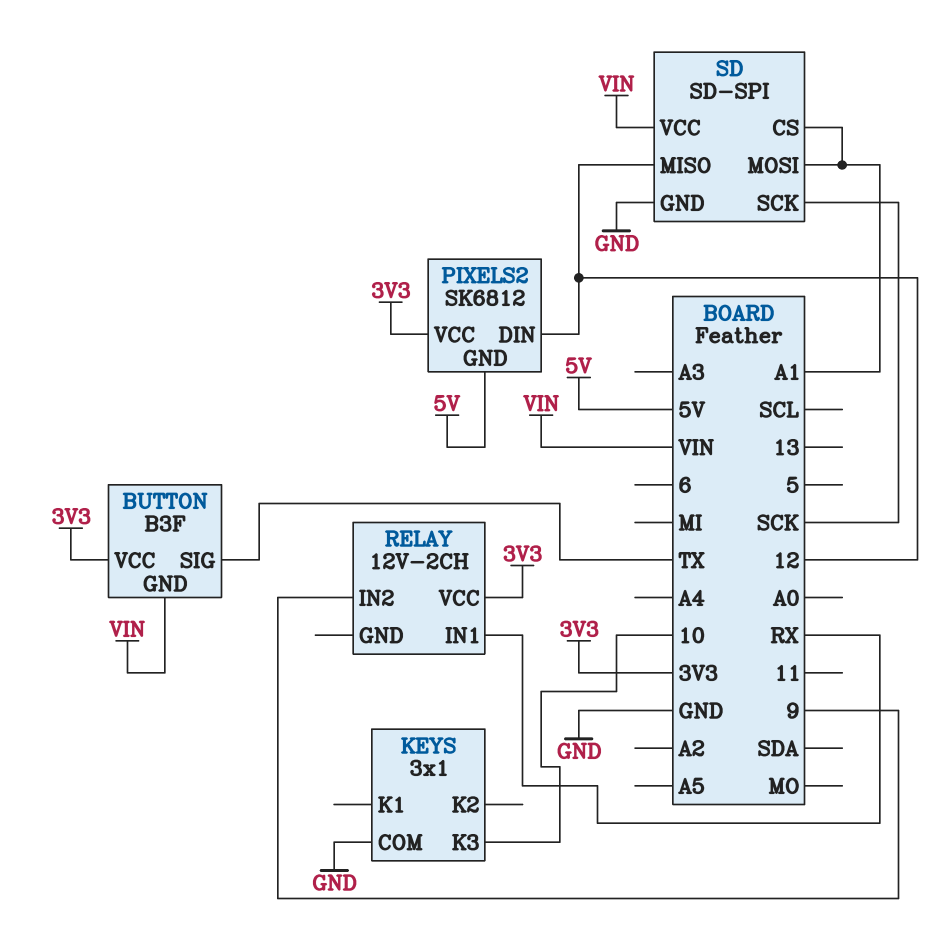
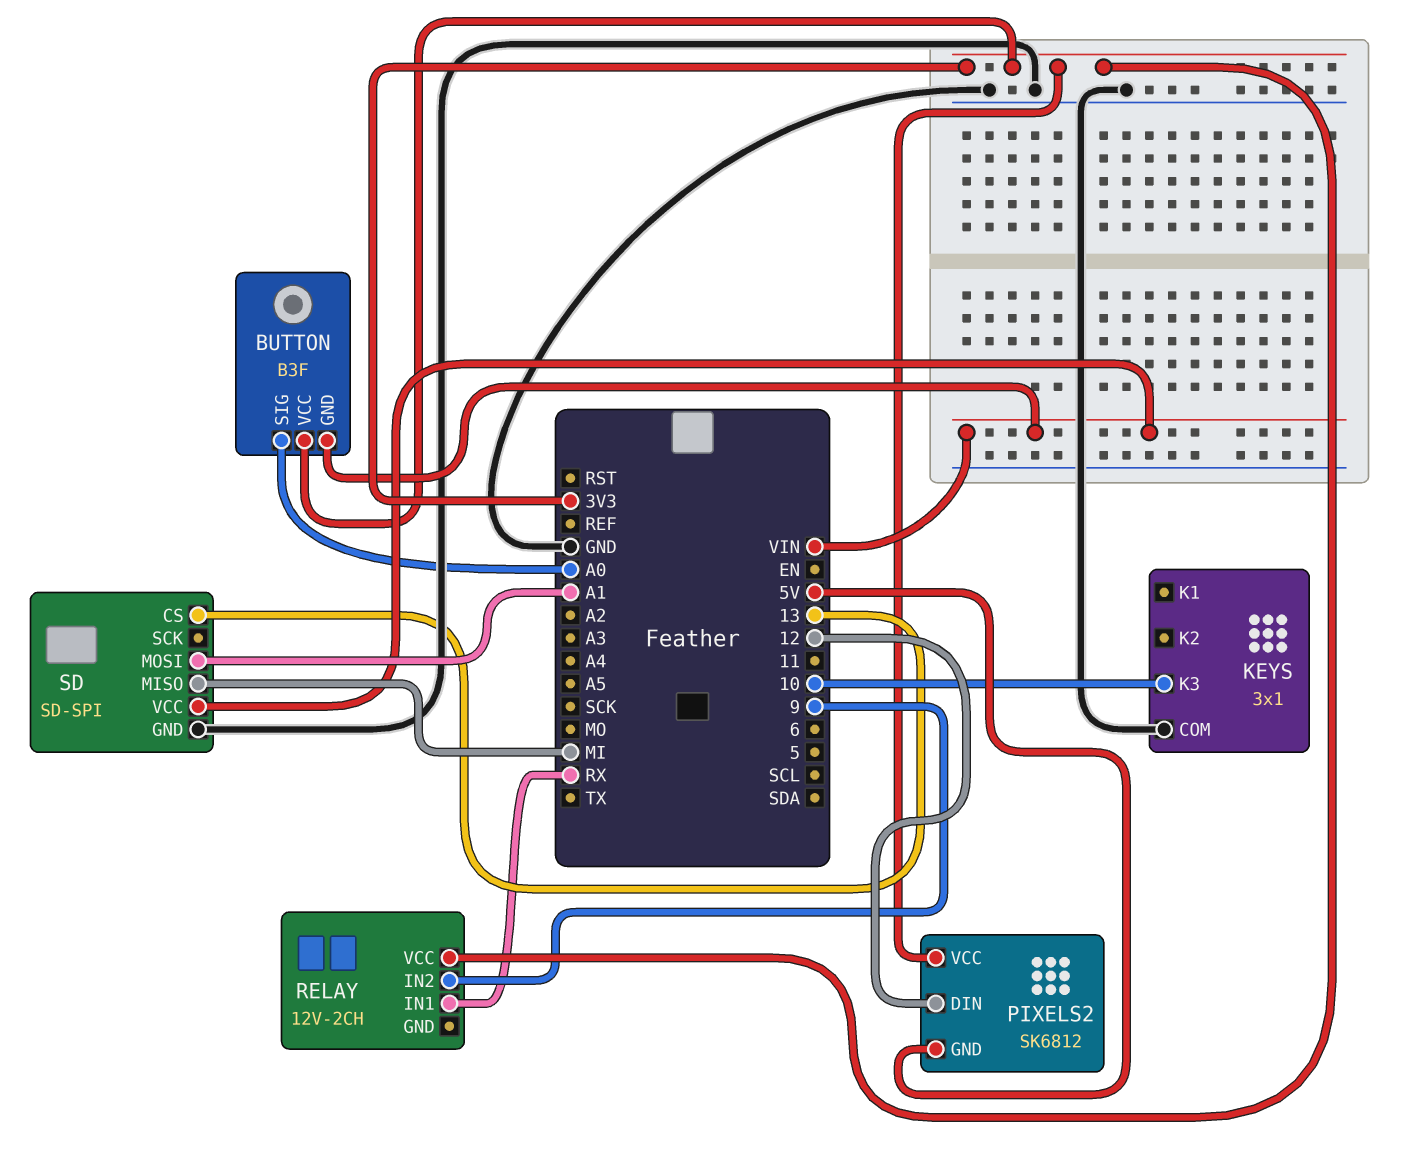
BUTTON pin SIG: TX -> A0
SD pin CS: A1 -> 13
SD pin MISO: 12 -> MI
SD pin SCK: SCK -> none

